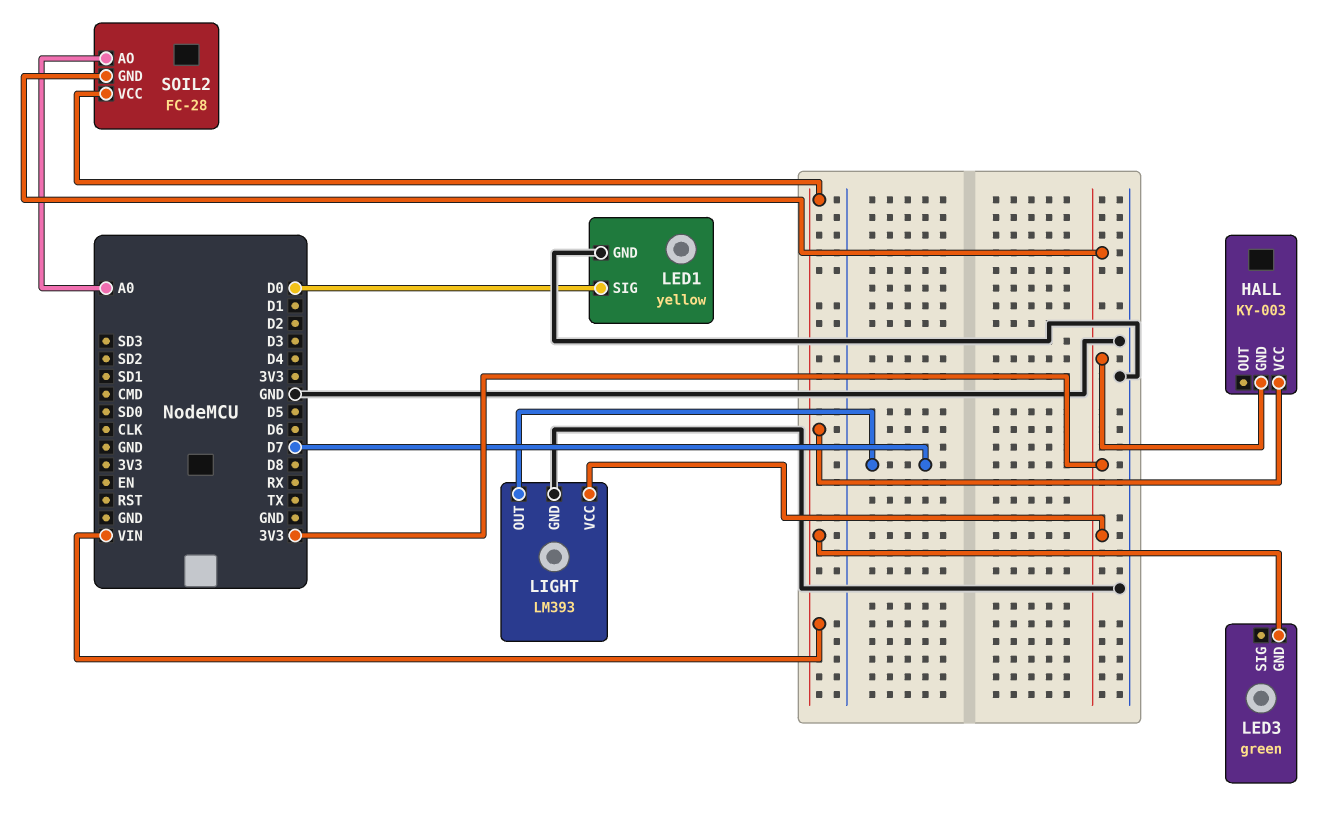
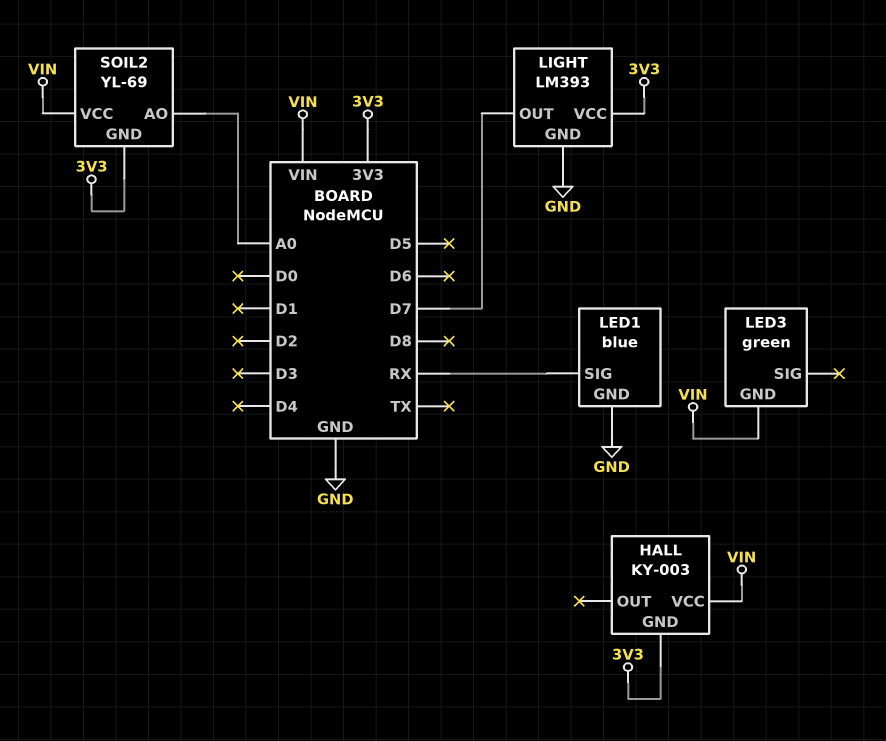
LED1: yellow -> blue
LED1 pin SIG: D0 -> RX
SOIL2: FC-28 -> YL-69

